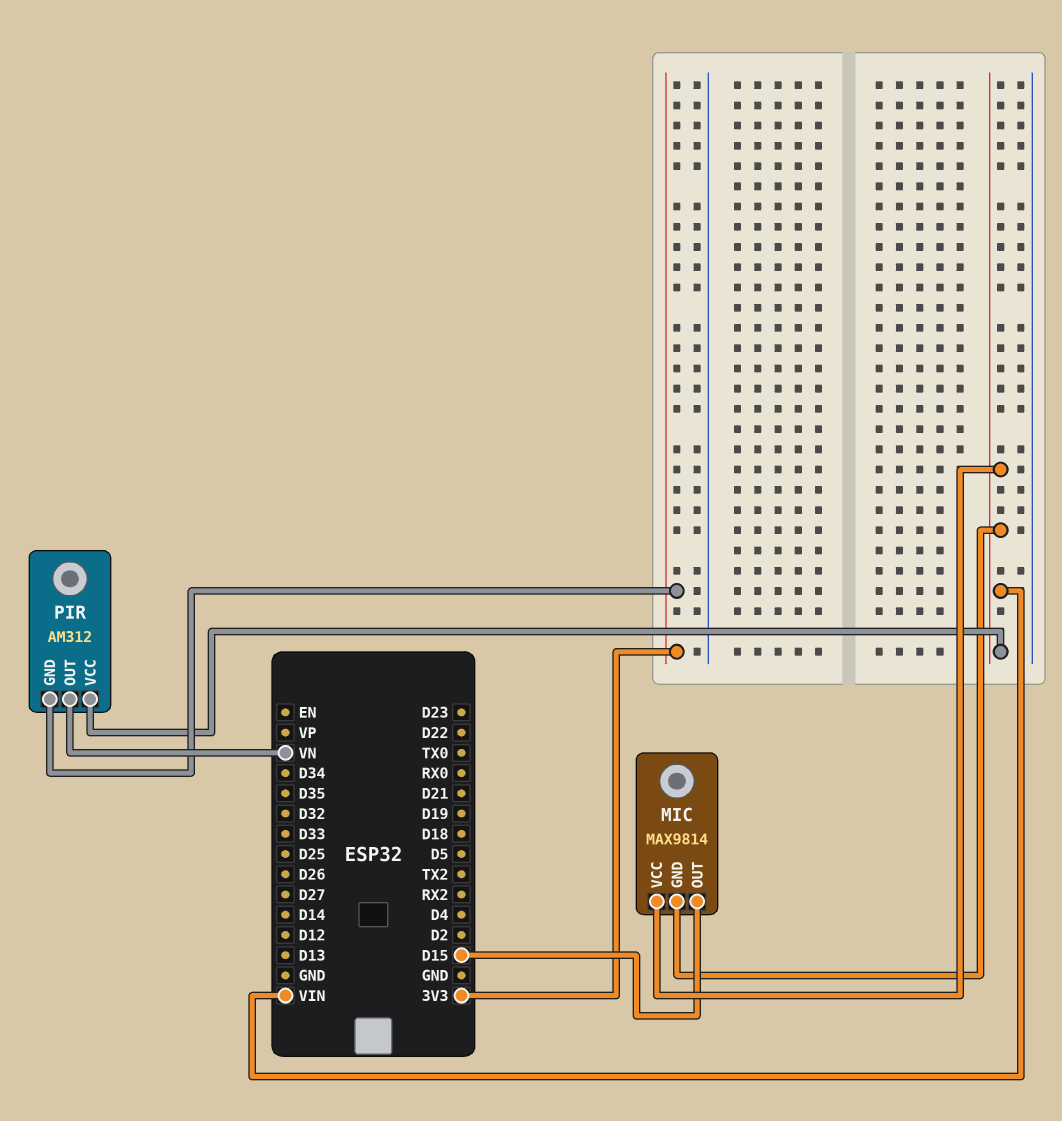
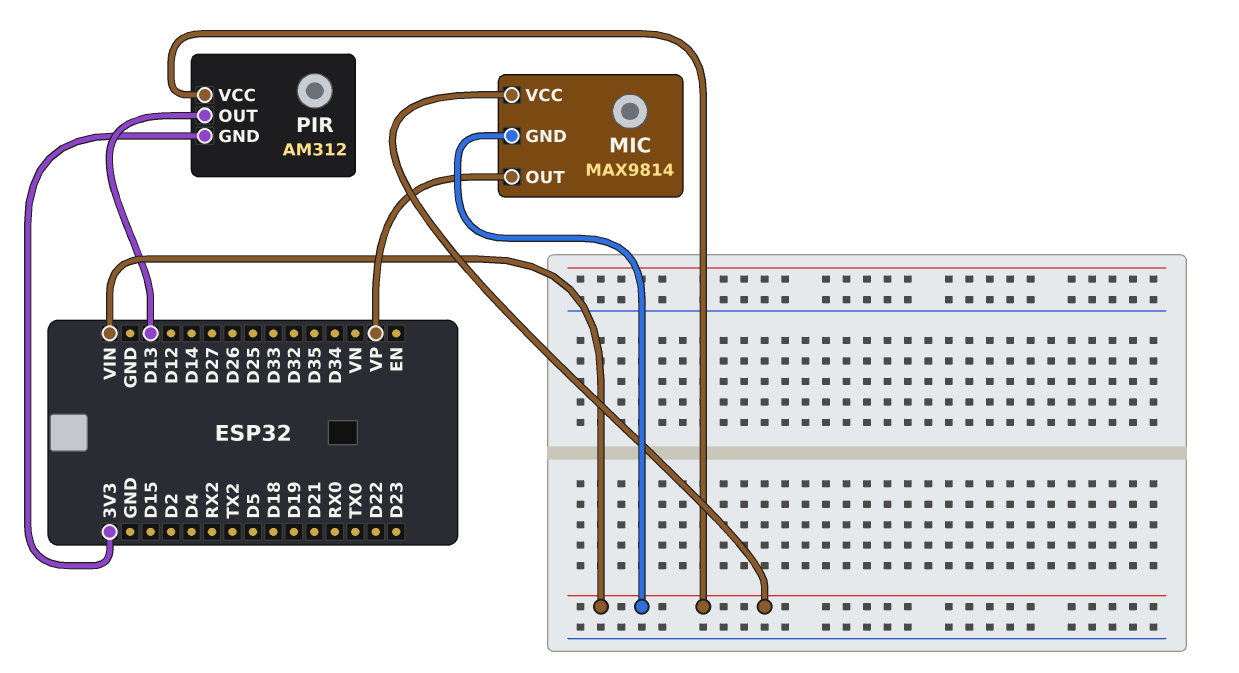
MIC pin OUT: D15 -> VP
PIR pin OUT: VN -> D13

